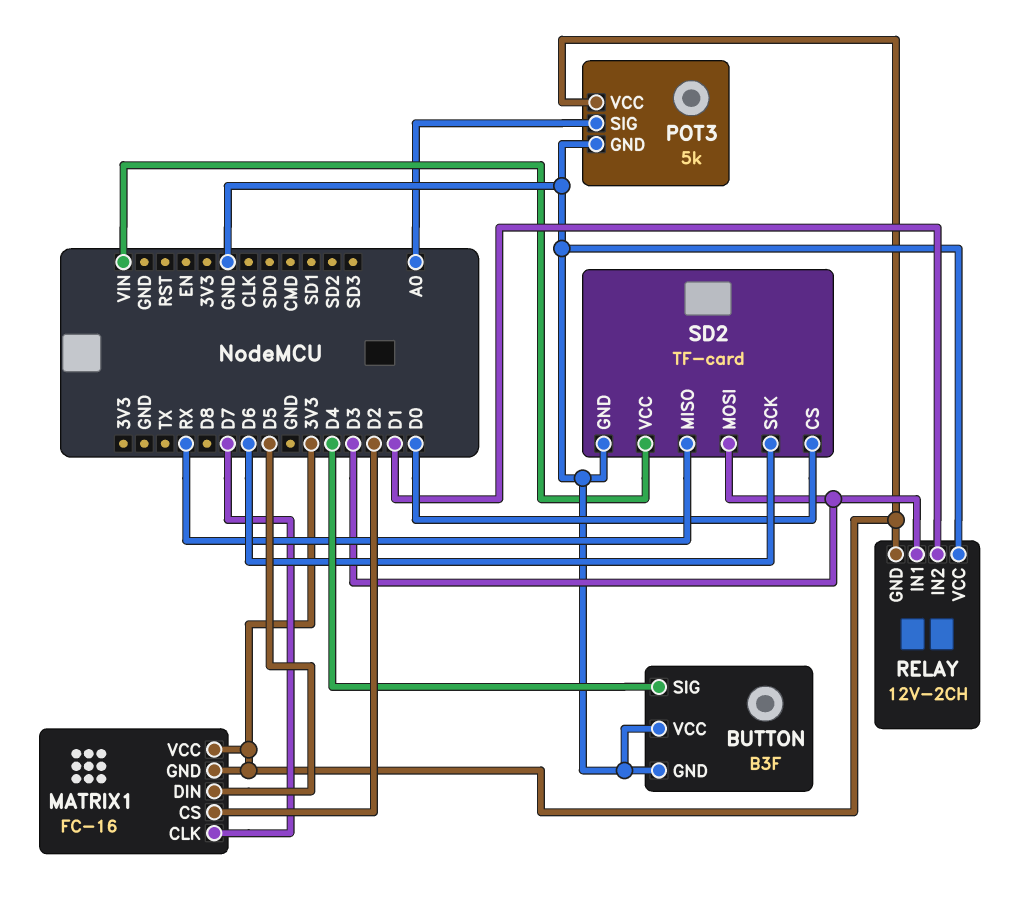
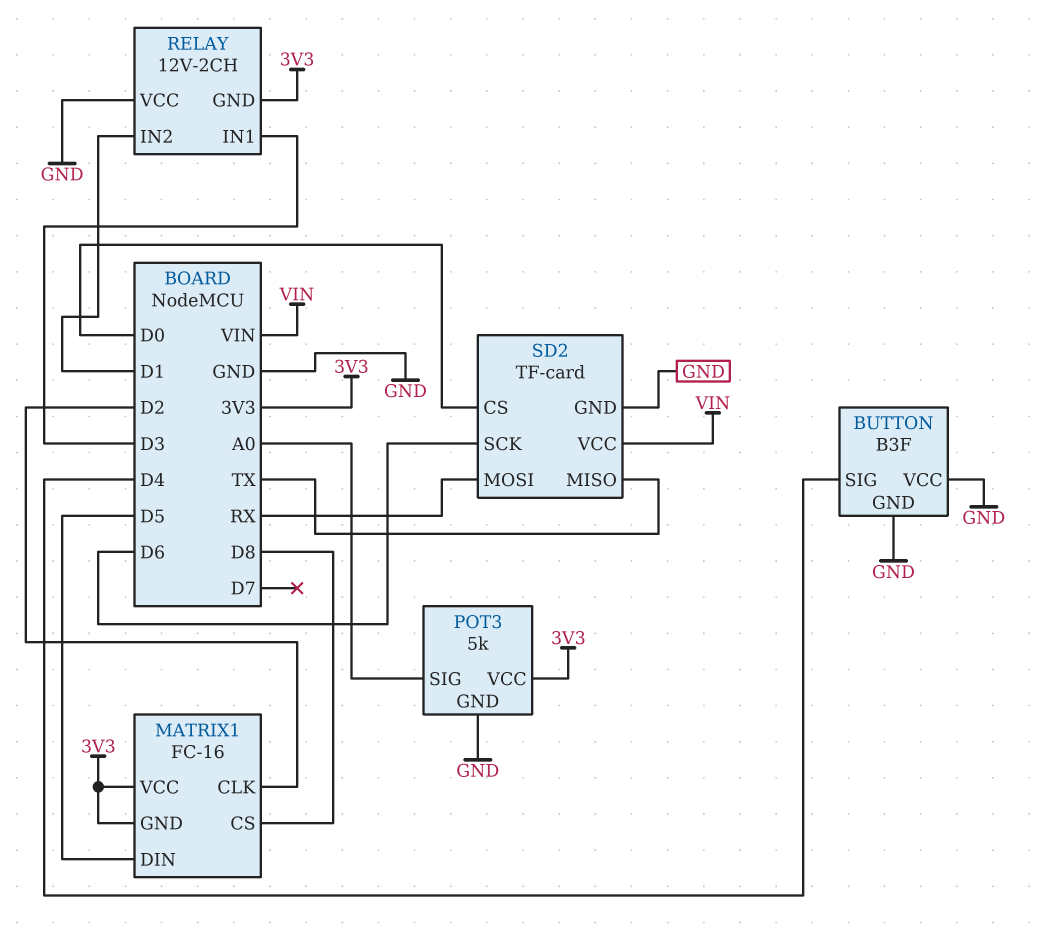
MATRIX1 pin CLK: D7 -> D2
MATRIX1 pin CS: D2 -> D8
SD2 pin MISO: RX -> TX
SD2 pin MOSI: D3 -> RX

